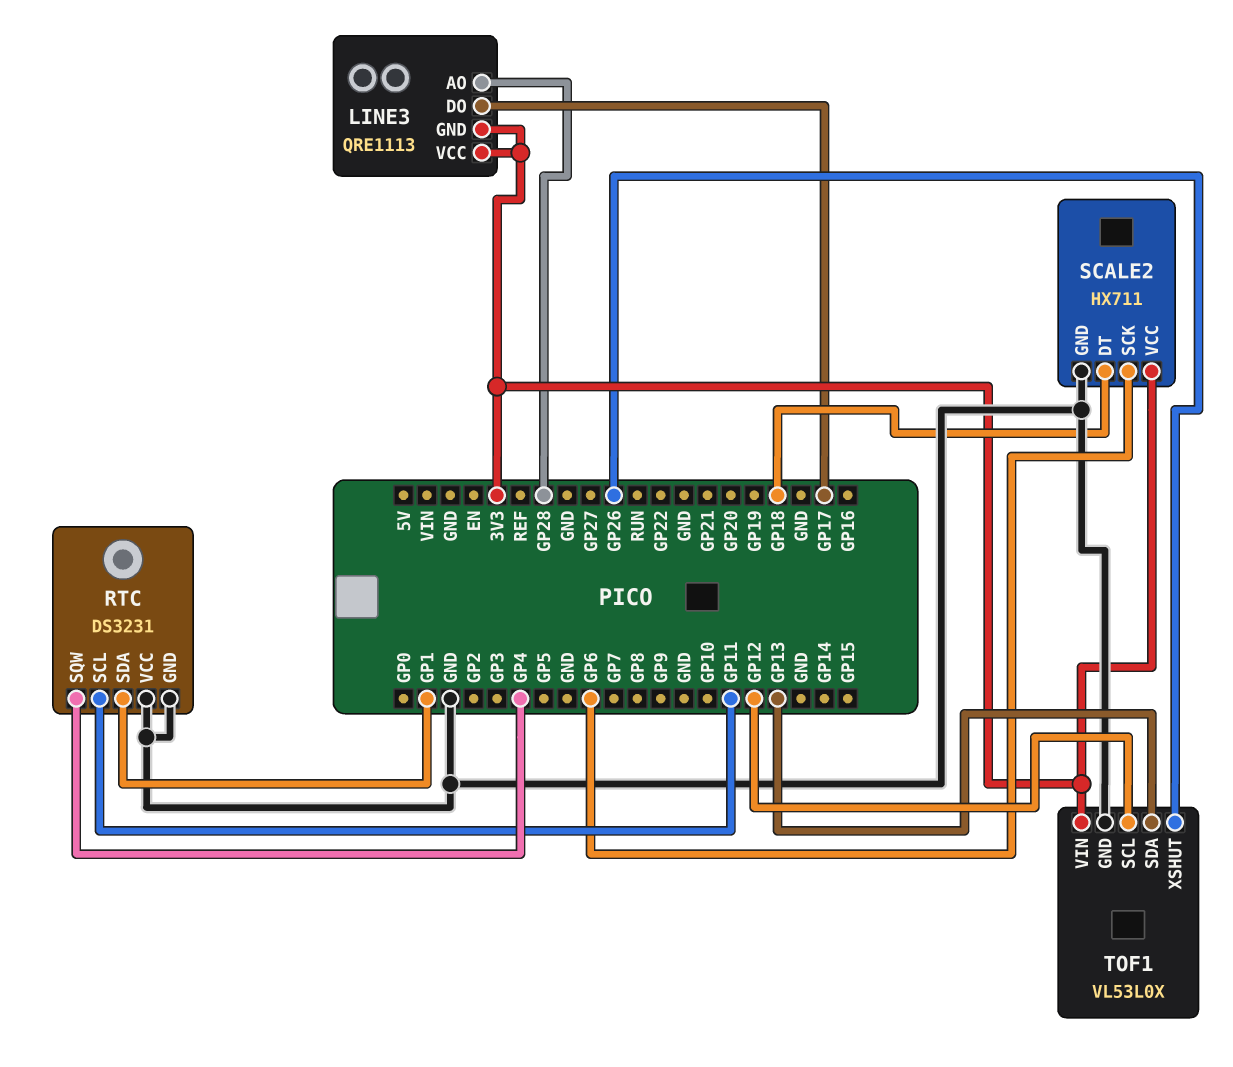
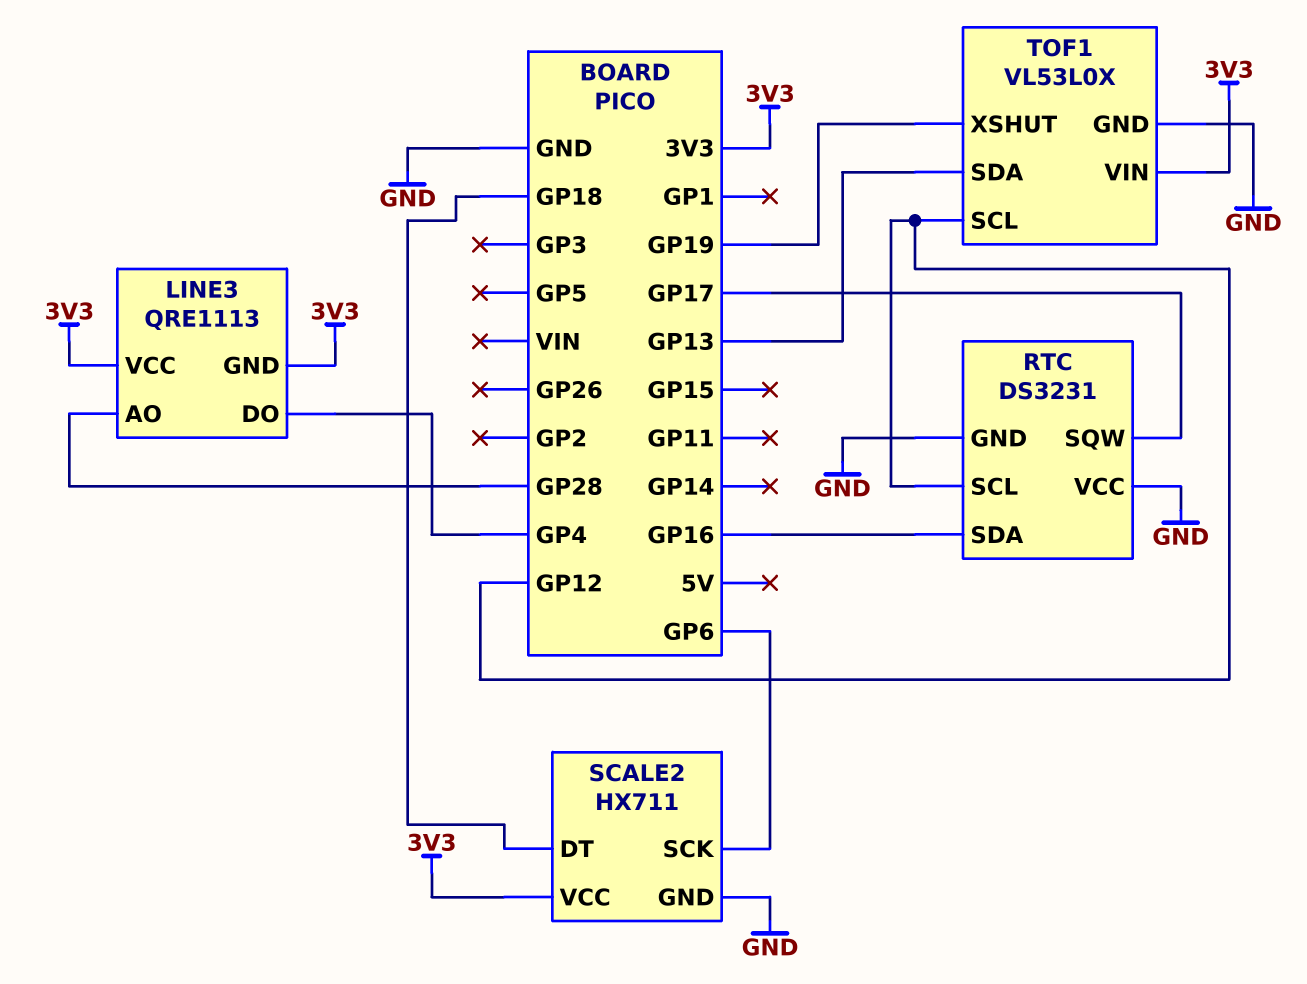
LINE3 pin DO: GP17 -> GP4
RTC pin SCL: GP11 -> GP12
RTC pin SDA: GP1 -> GP16
RTC pin SQW: GP4 -> GP17
TOF1 pin XSHUT: GP26 -> GP19

